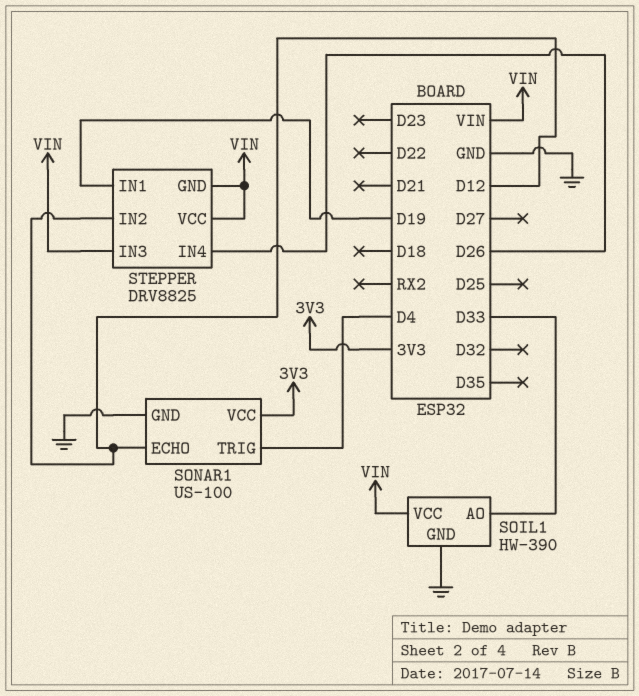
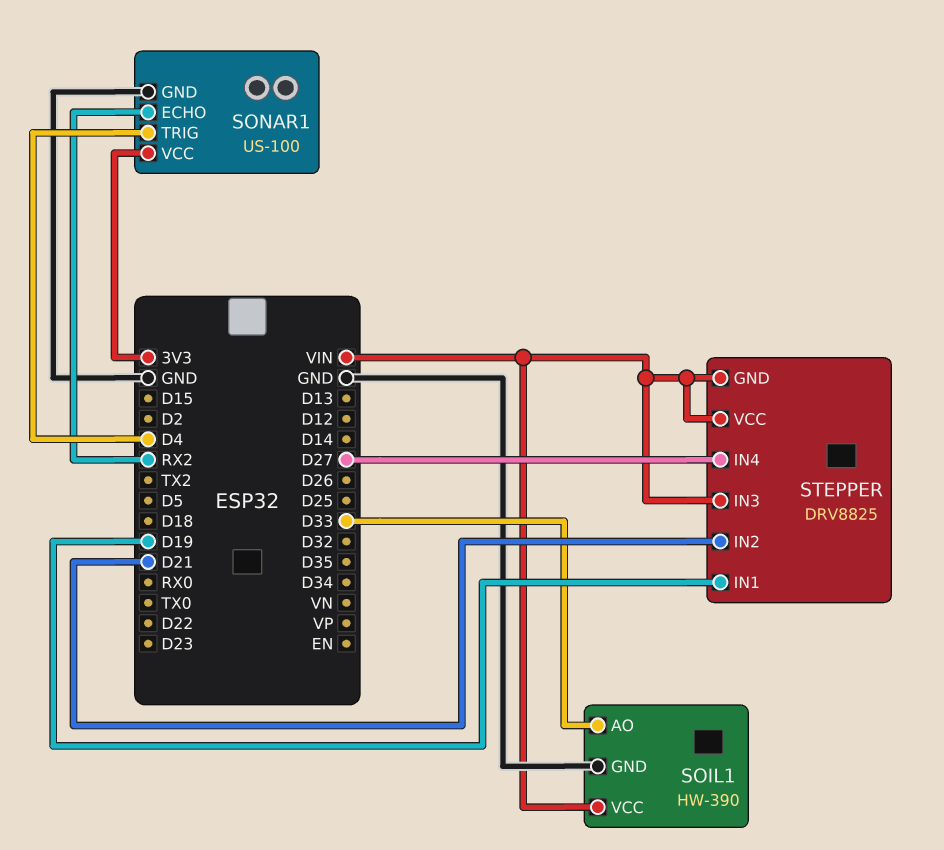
SONAR1 pin ECHO: D12 -> RX2
STEPPER pin IN2: D12 -> D21
STEPPER pin IN4: D26 -> D27

